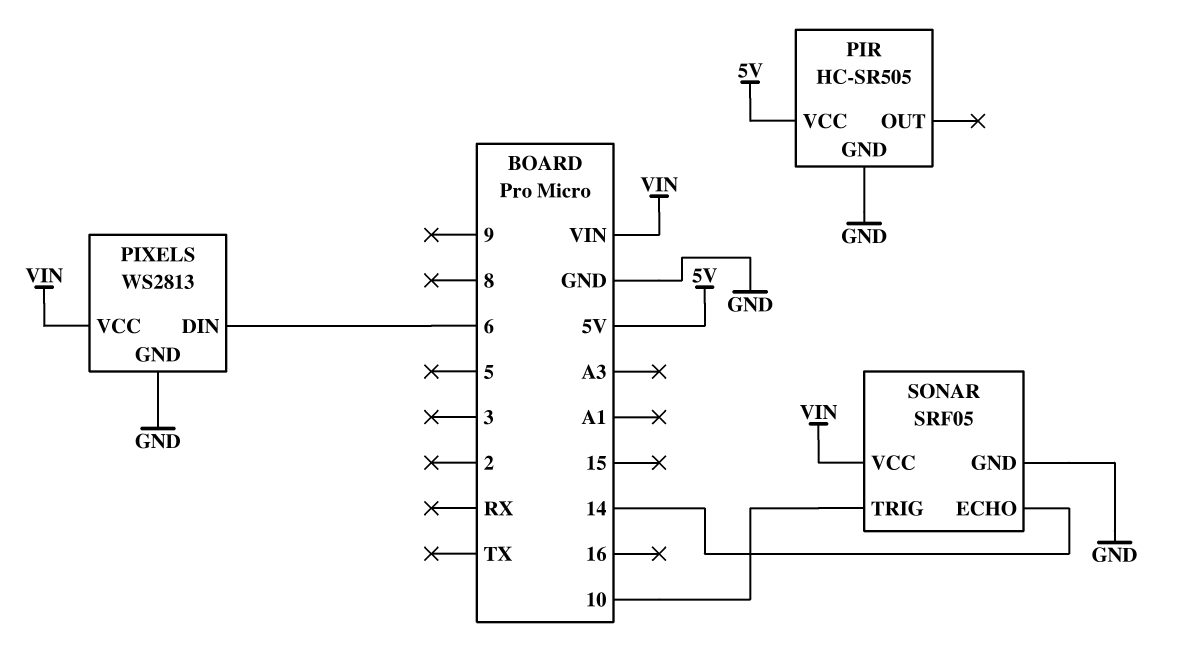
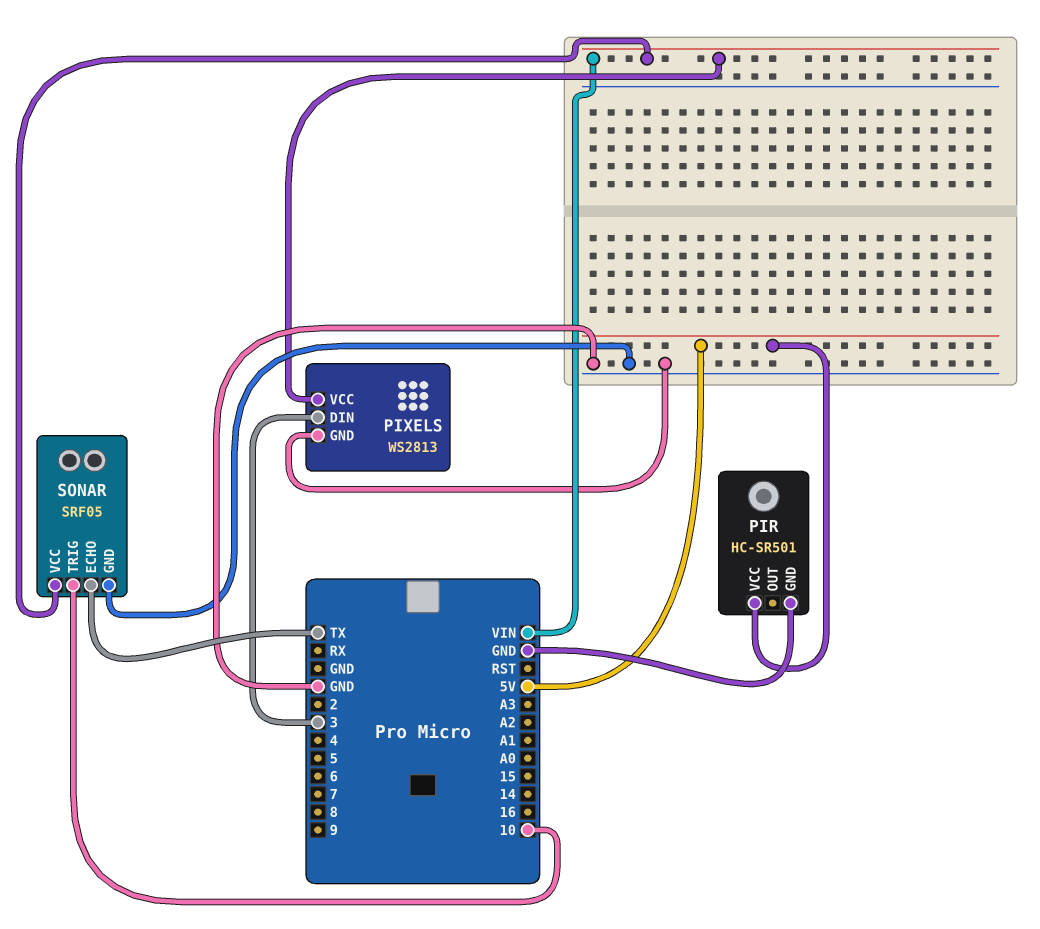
PIR: HC-SR505 -> HC-SR501
PIXELS pin DIN: 6 -> 3
SONAR pin ECHO: 14 -> TX

